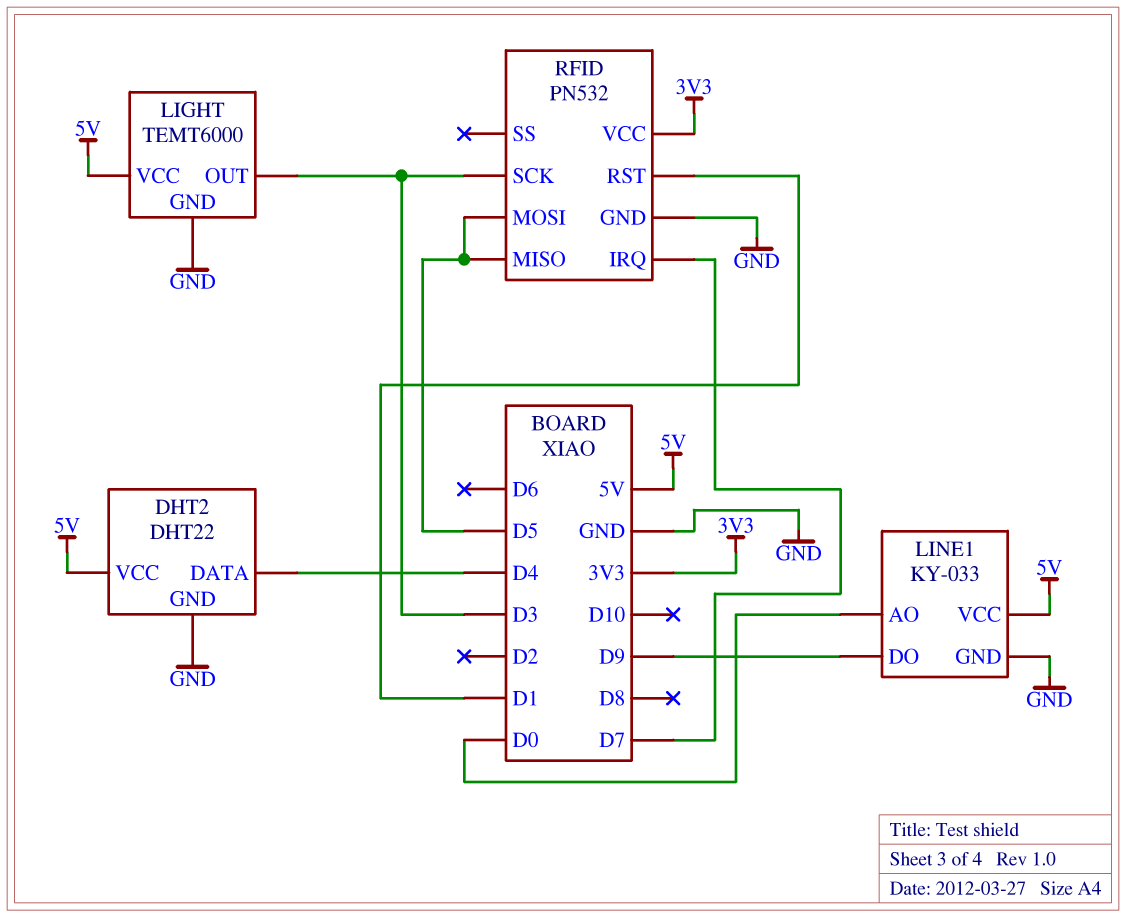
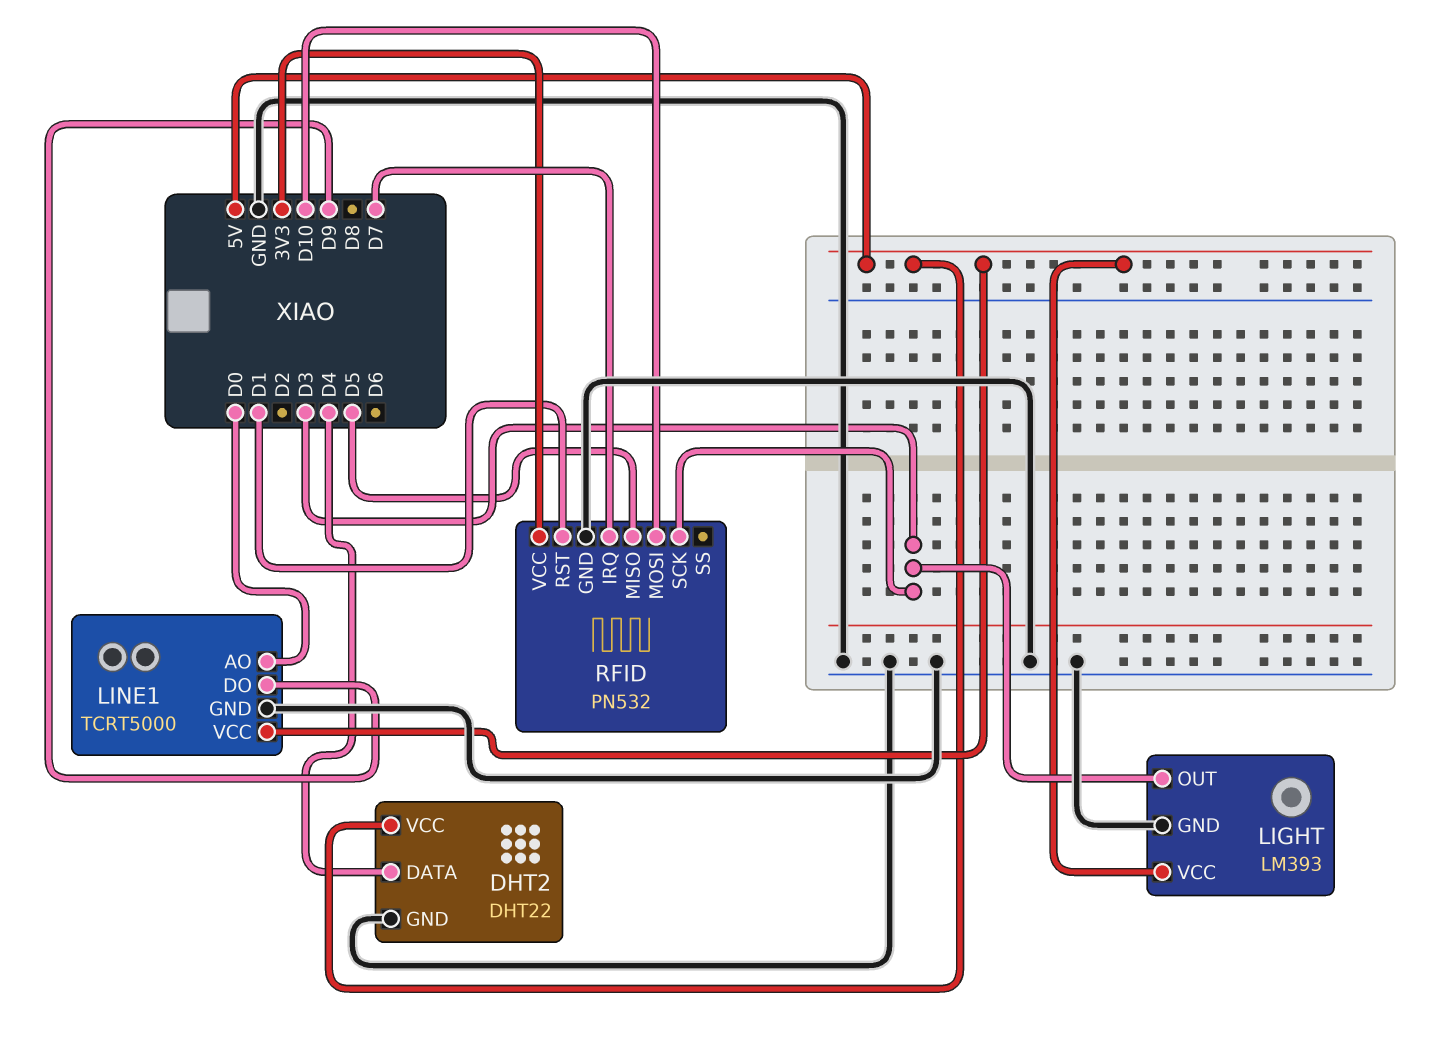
LIGHT: TEMT6000 -> LM393
LINE1: KY-033 -> TCRT5000
RFID pin MOSI: D5 -> D10

